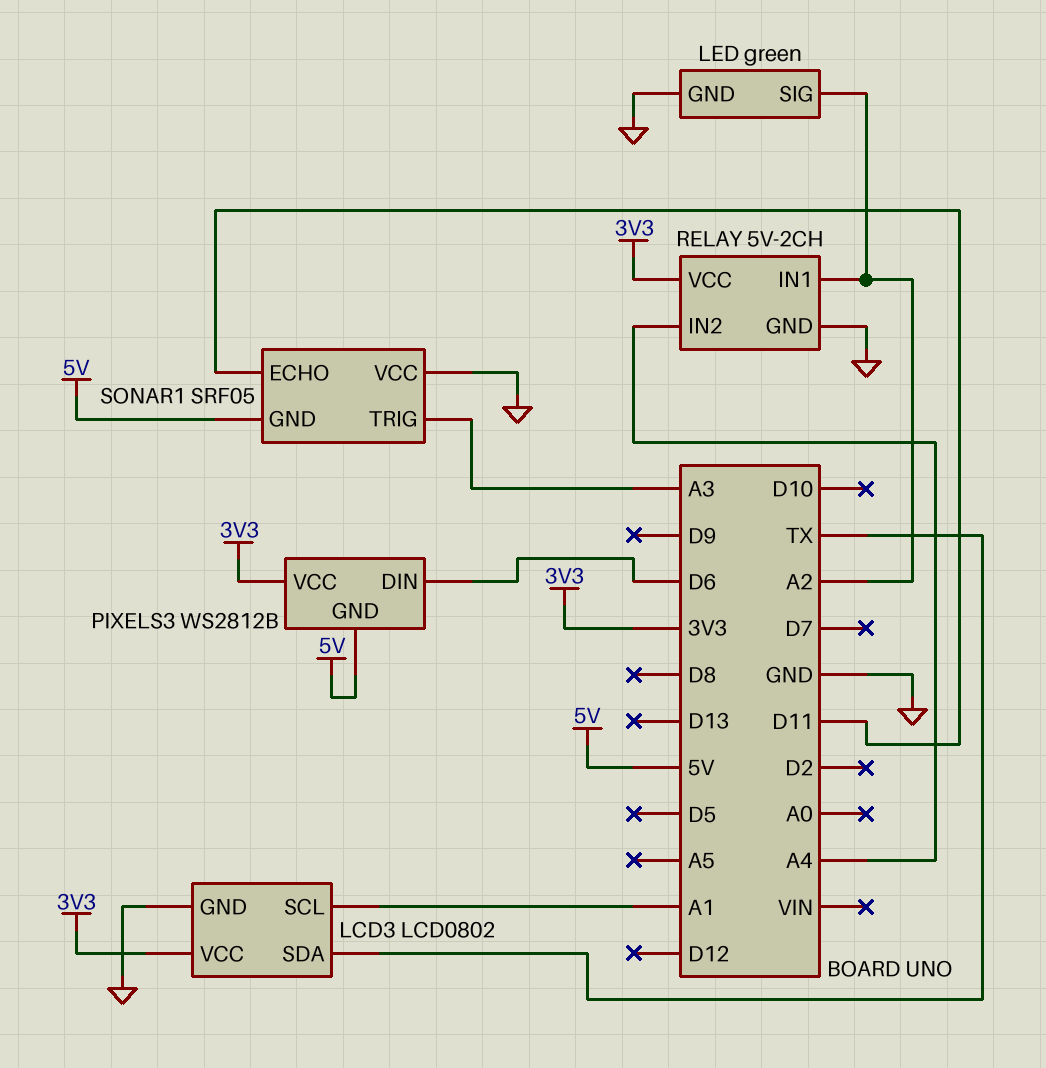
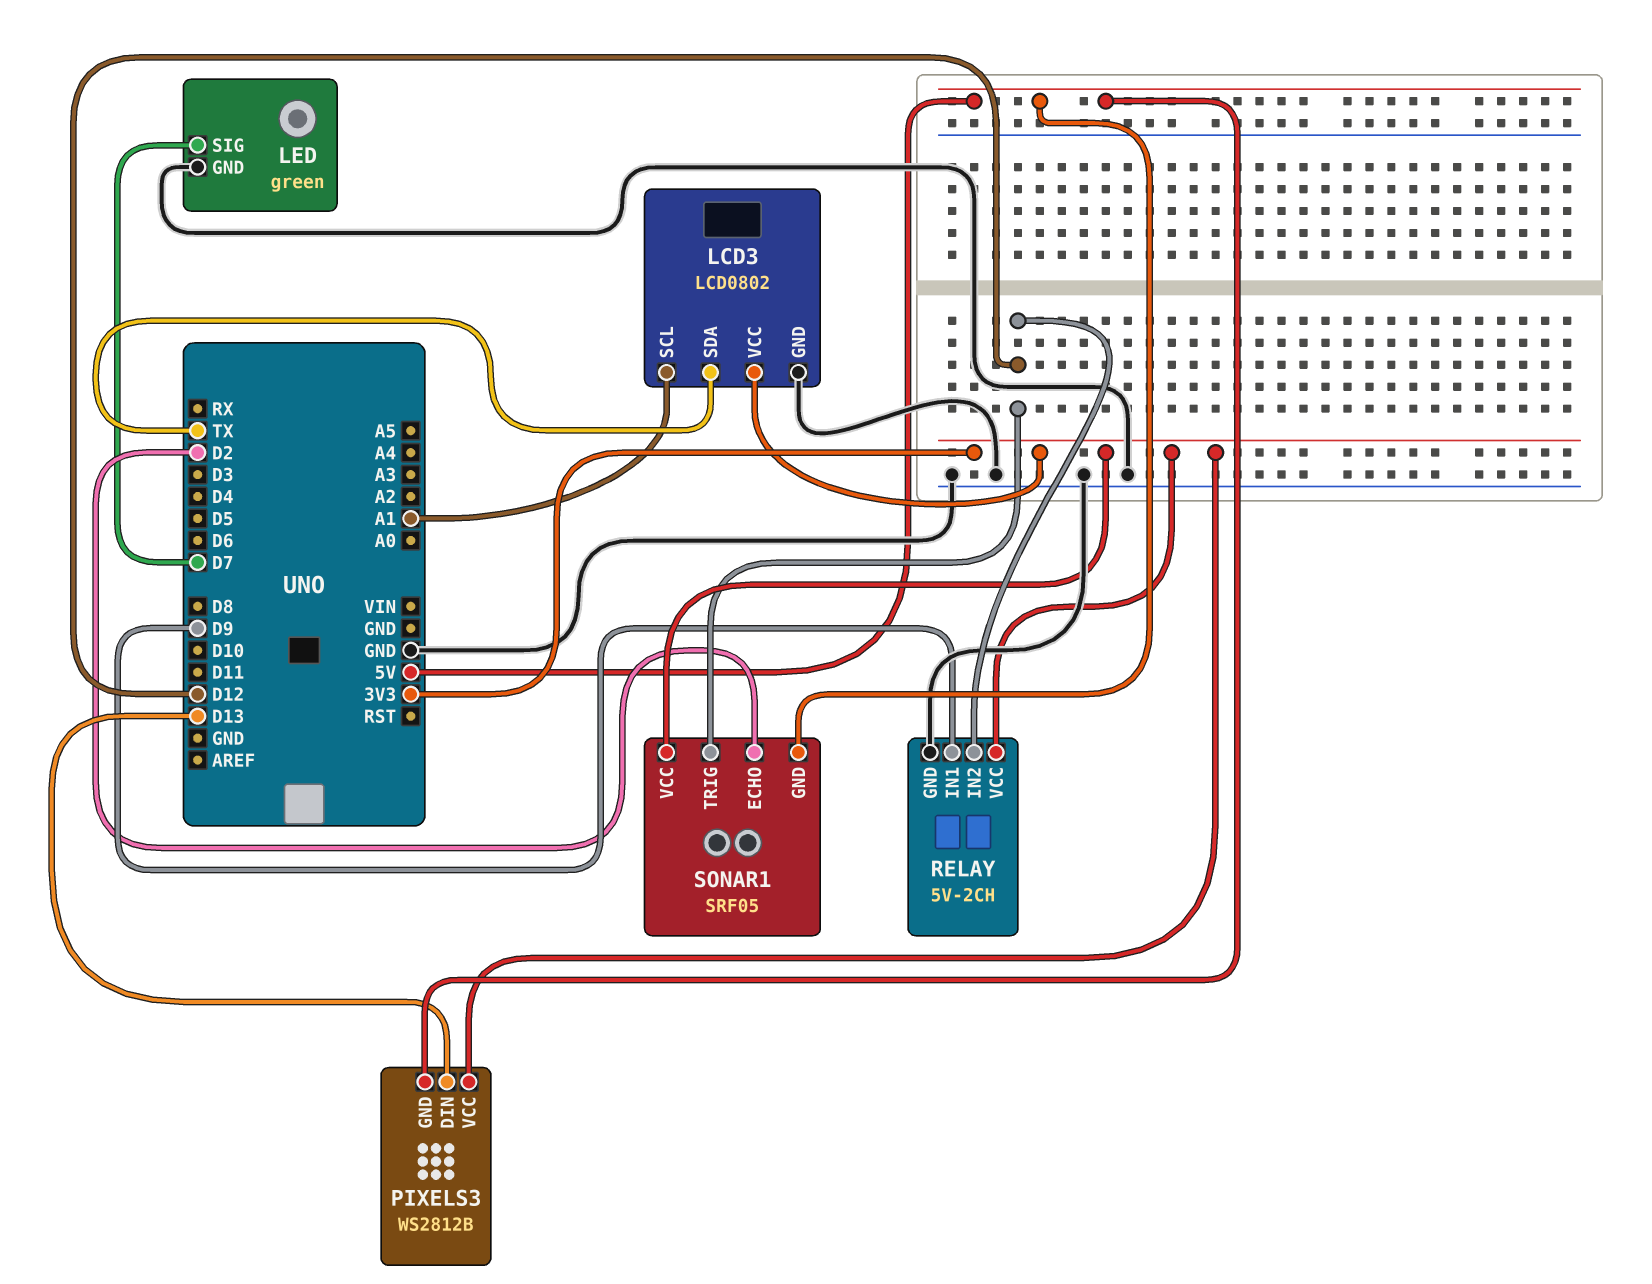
LED pin SIG: A2 -> D7
PIXELS3 pin DIN: D6 -> D13
RELAY pin IN1: A2 -> D9
RELAY pin IN2: A4 -> D12
SONAR1 pin ECHO: D11 -> D2
SONAR1 pin TRIG: A3 -> D12
SONAR1 pin VCC: GND -> 3V3

